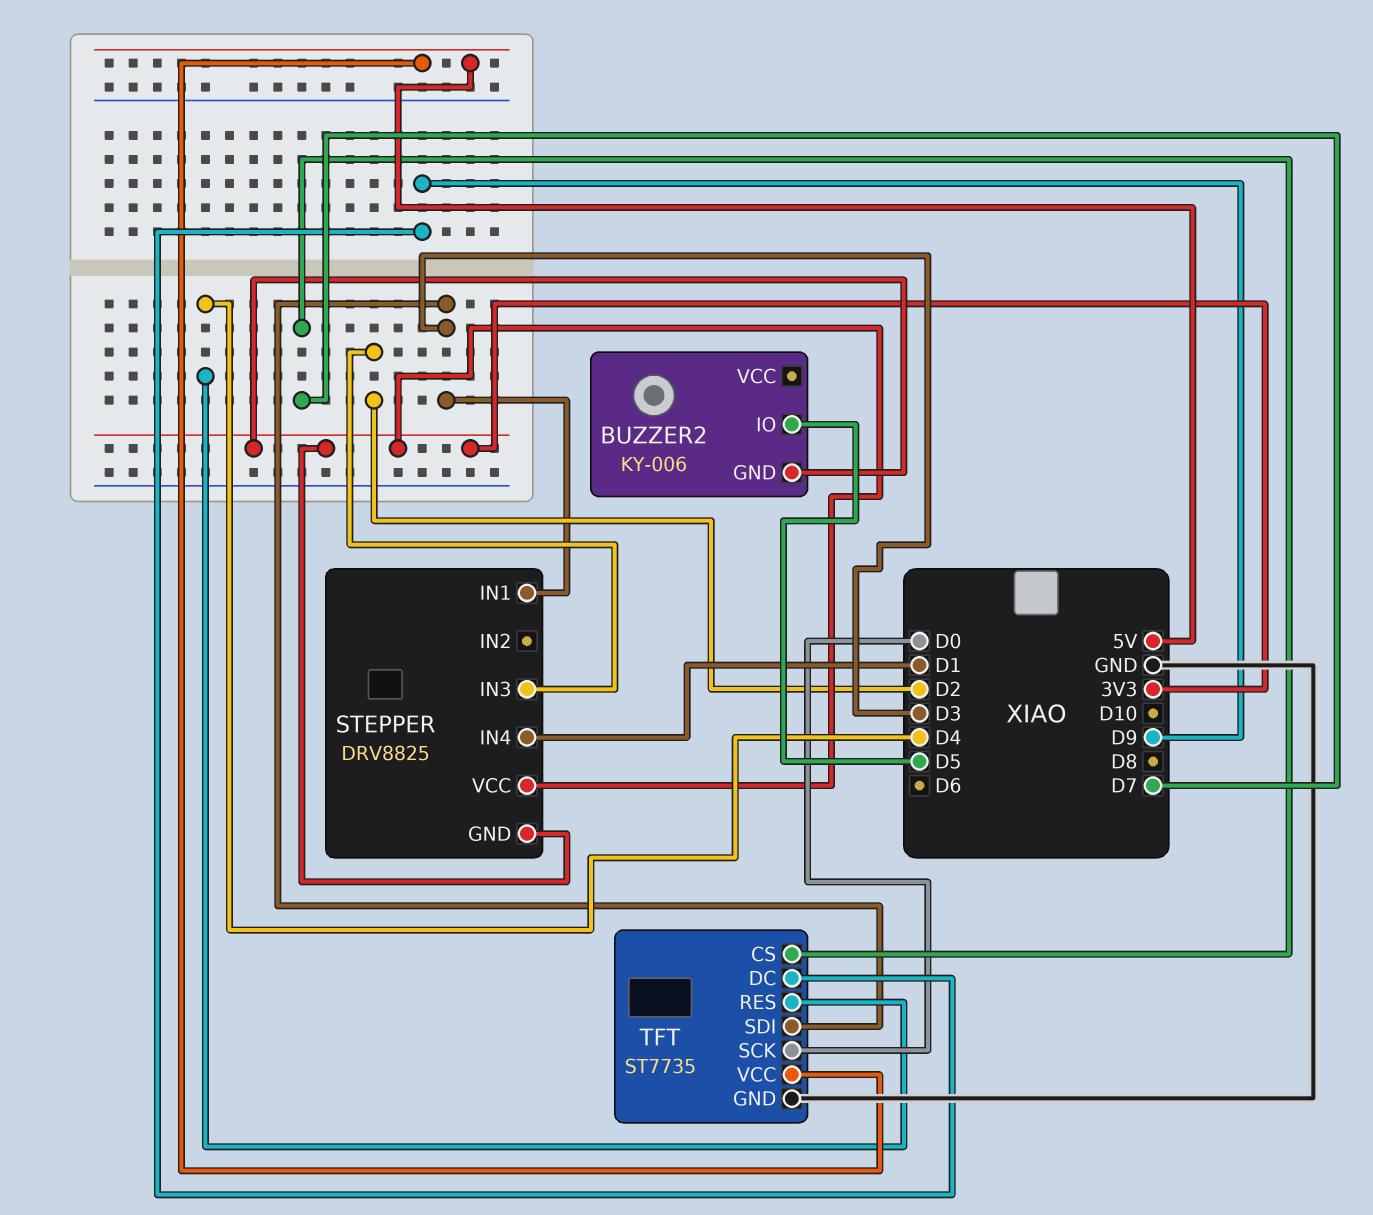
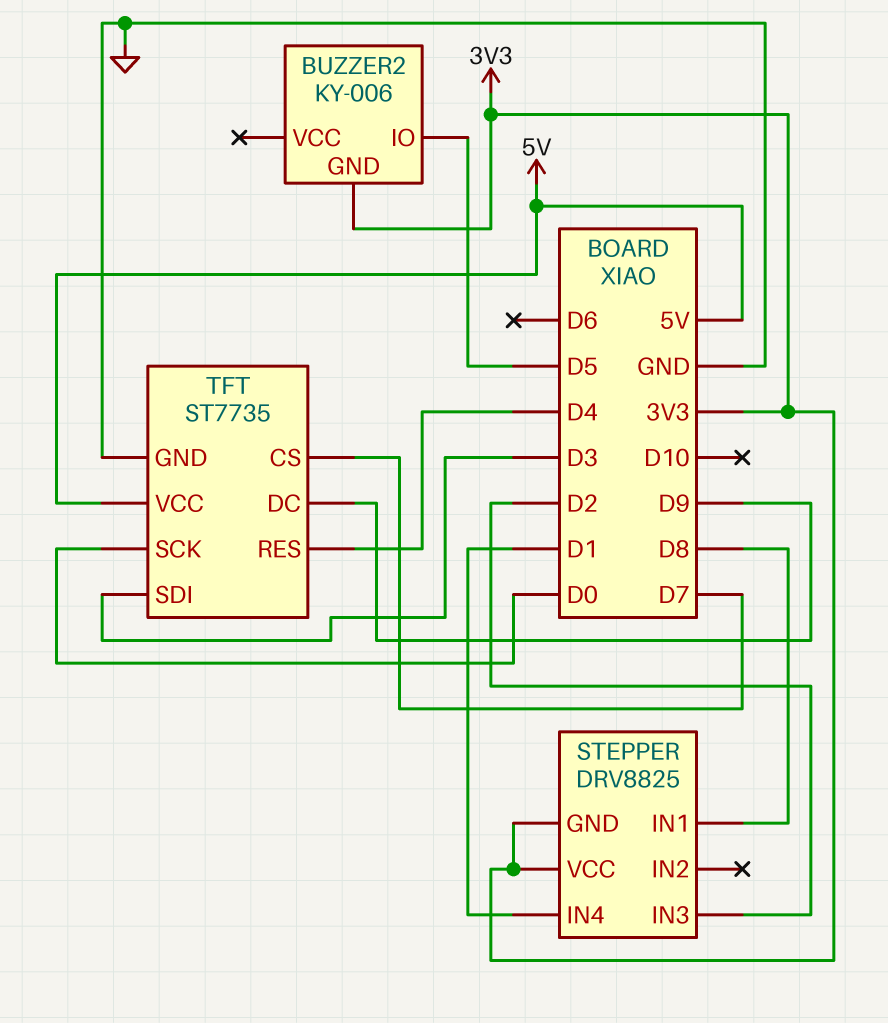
STEPPER pin IN1: D3 -> D8

